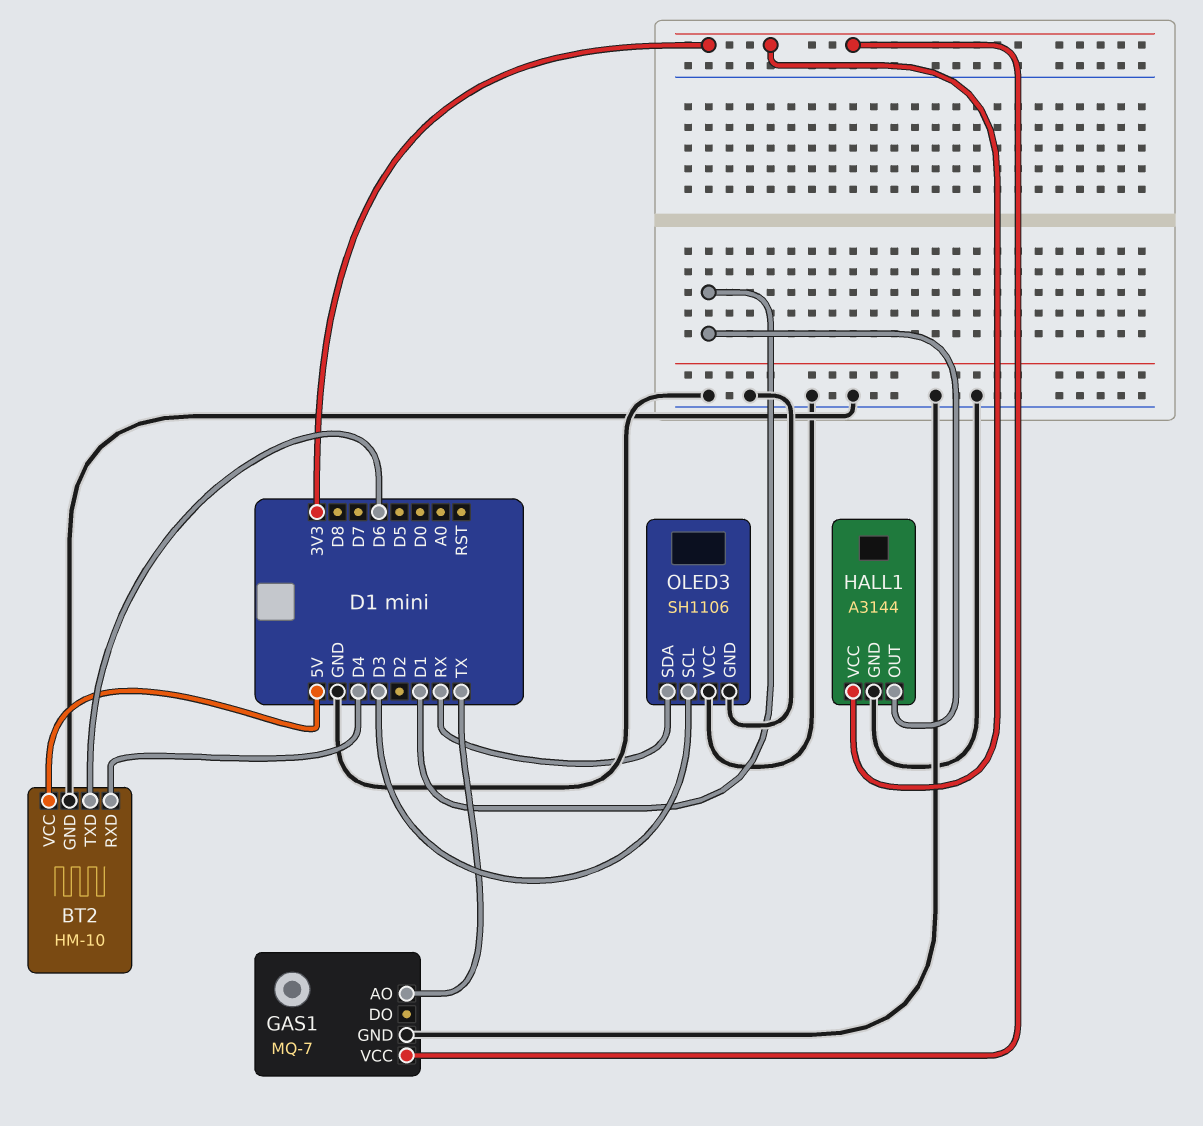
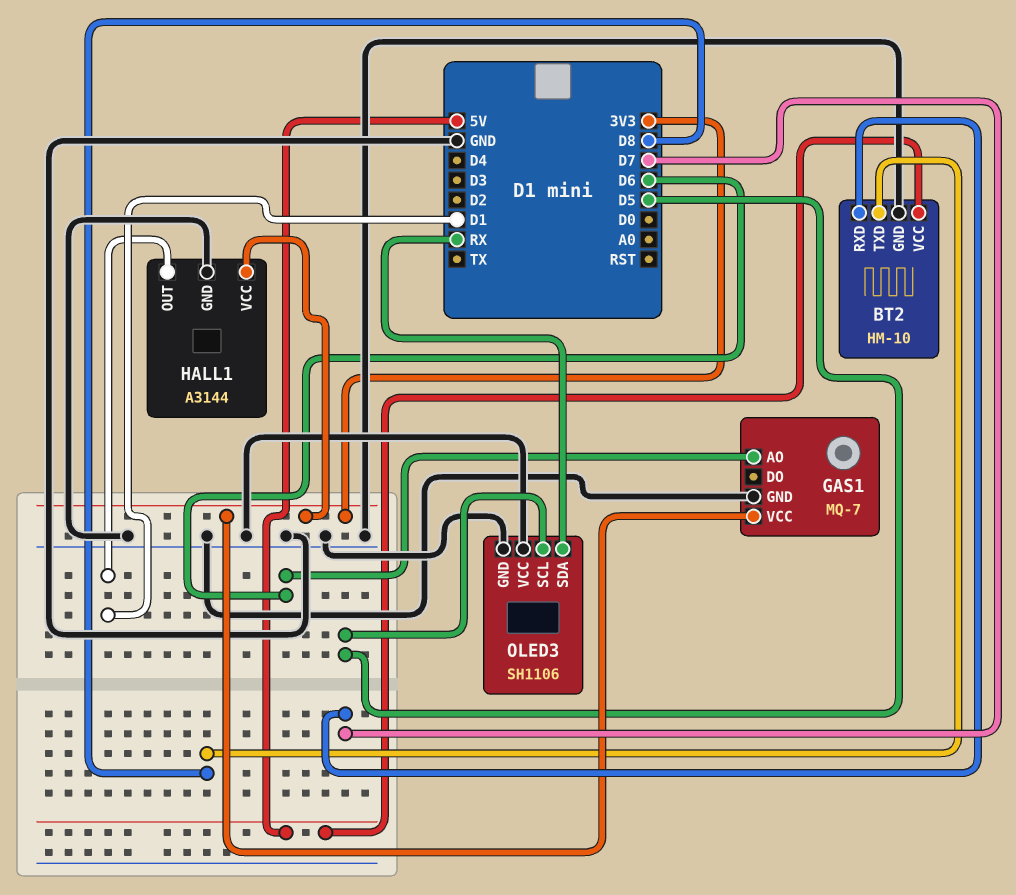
BT2 pin RXD: D4 -> D7
BT2 pin TXD: D6 -> D8
GAS1 pin AO: TX -> D6
OLED3 pin SCL: D3 -> D5

